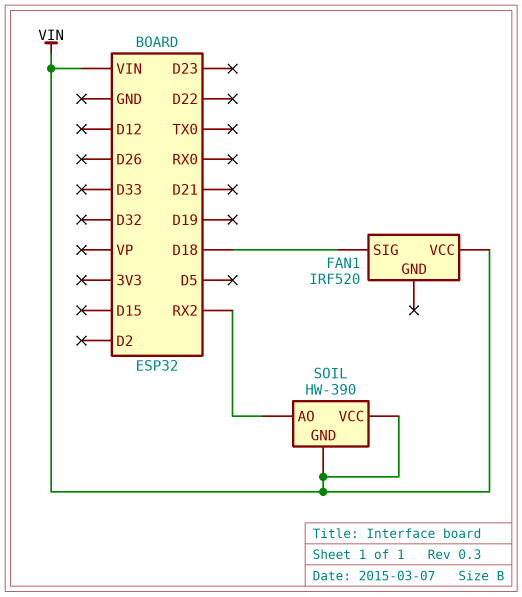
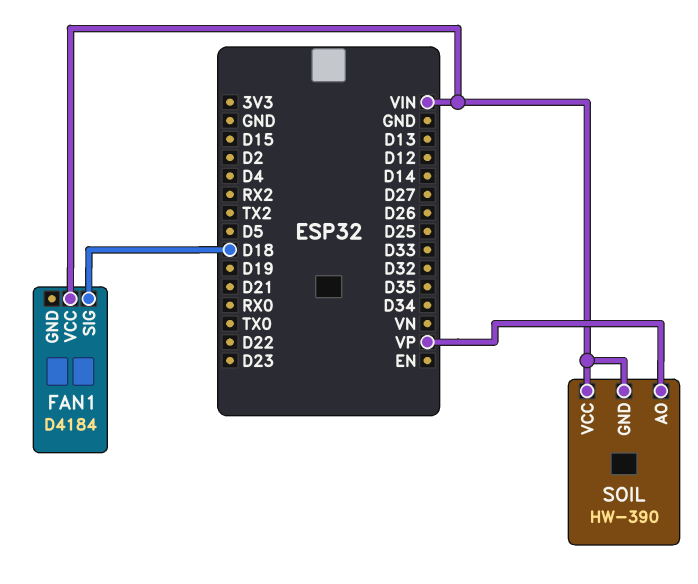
FAN1: IRF520 -> D4184
SOIL pin AO: RX2 -> VP

